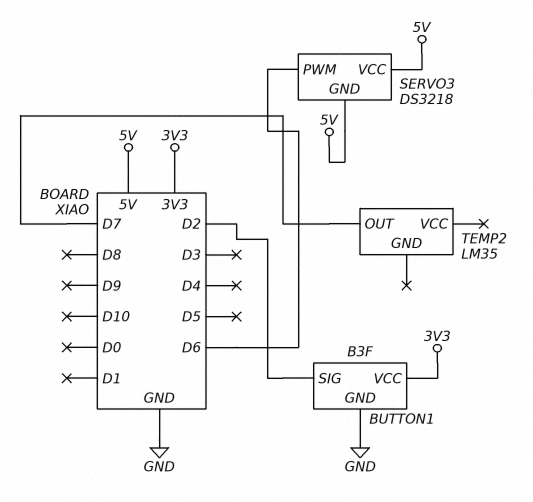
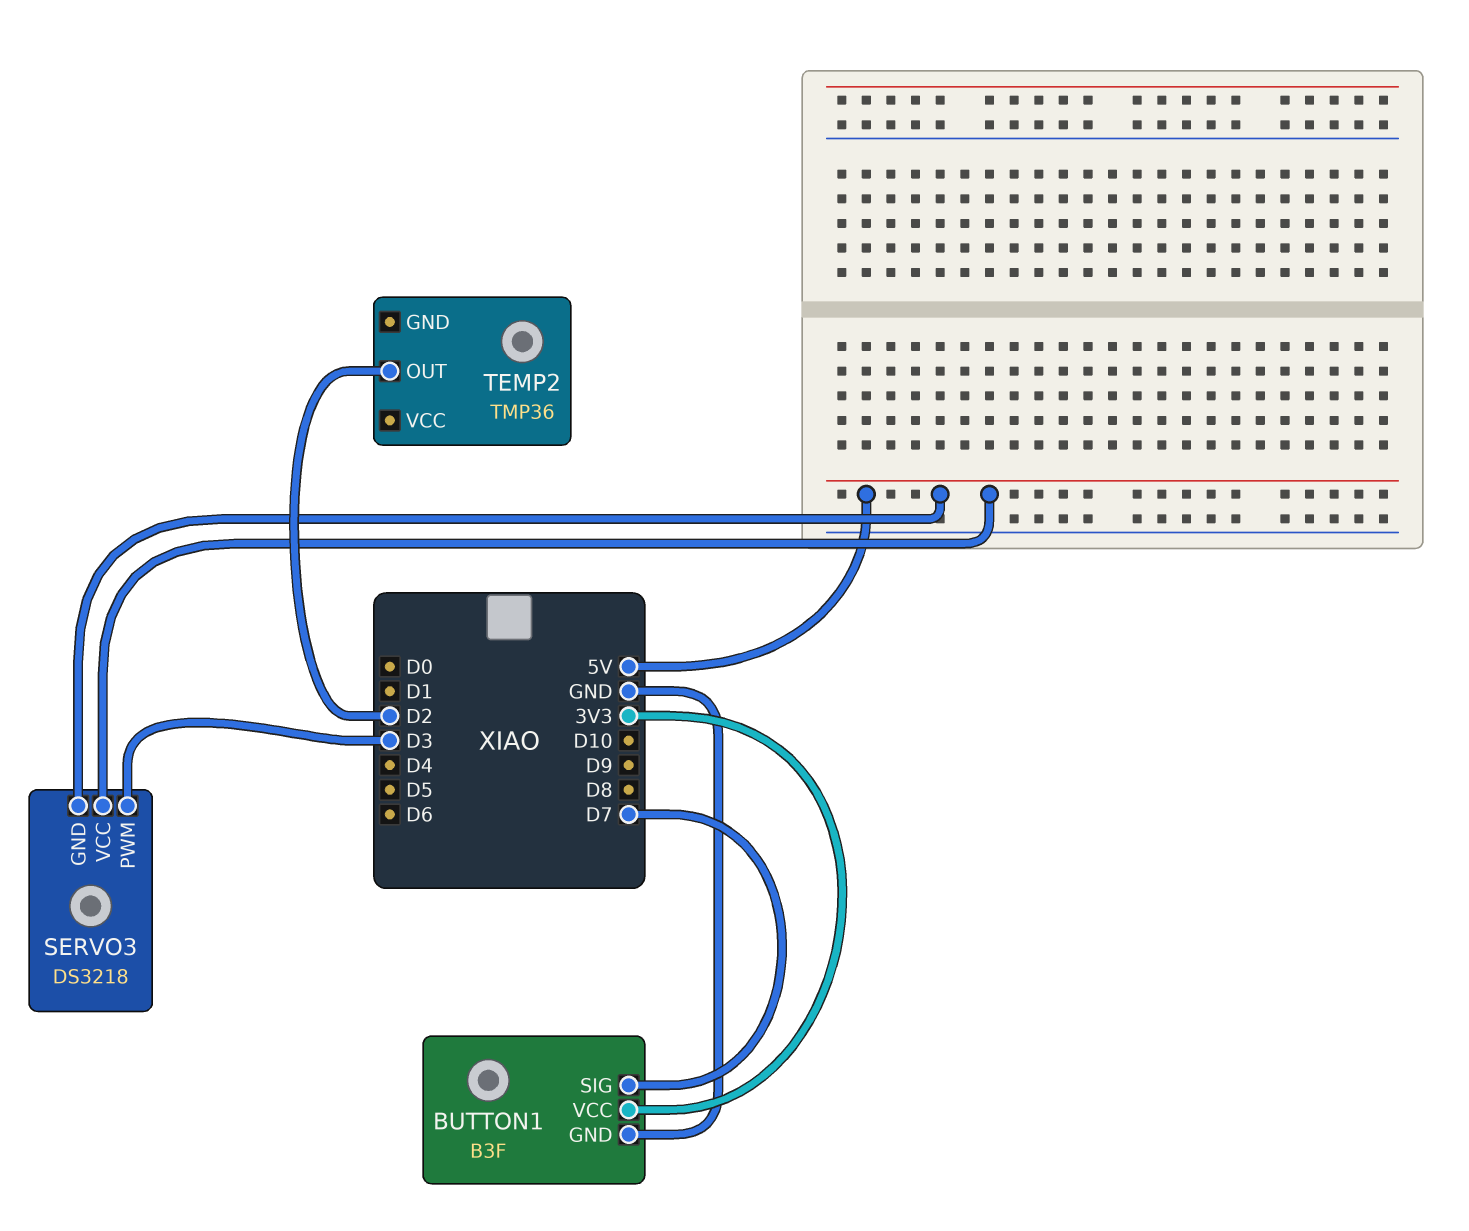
BUTTON1 pin SIG: D2 -> D7
SERVO3 pin PWM: D6 -> D3
TEMP2: LM35 -> TMP36
TEMP2 pin OUT: D7 -> D2

